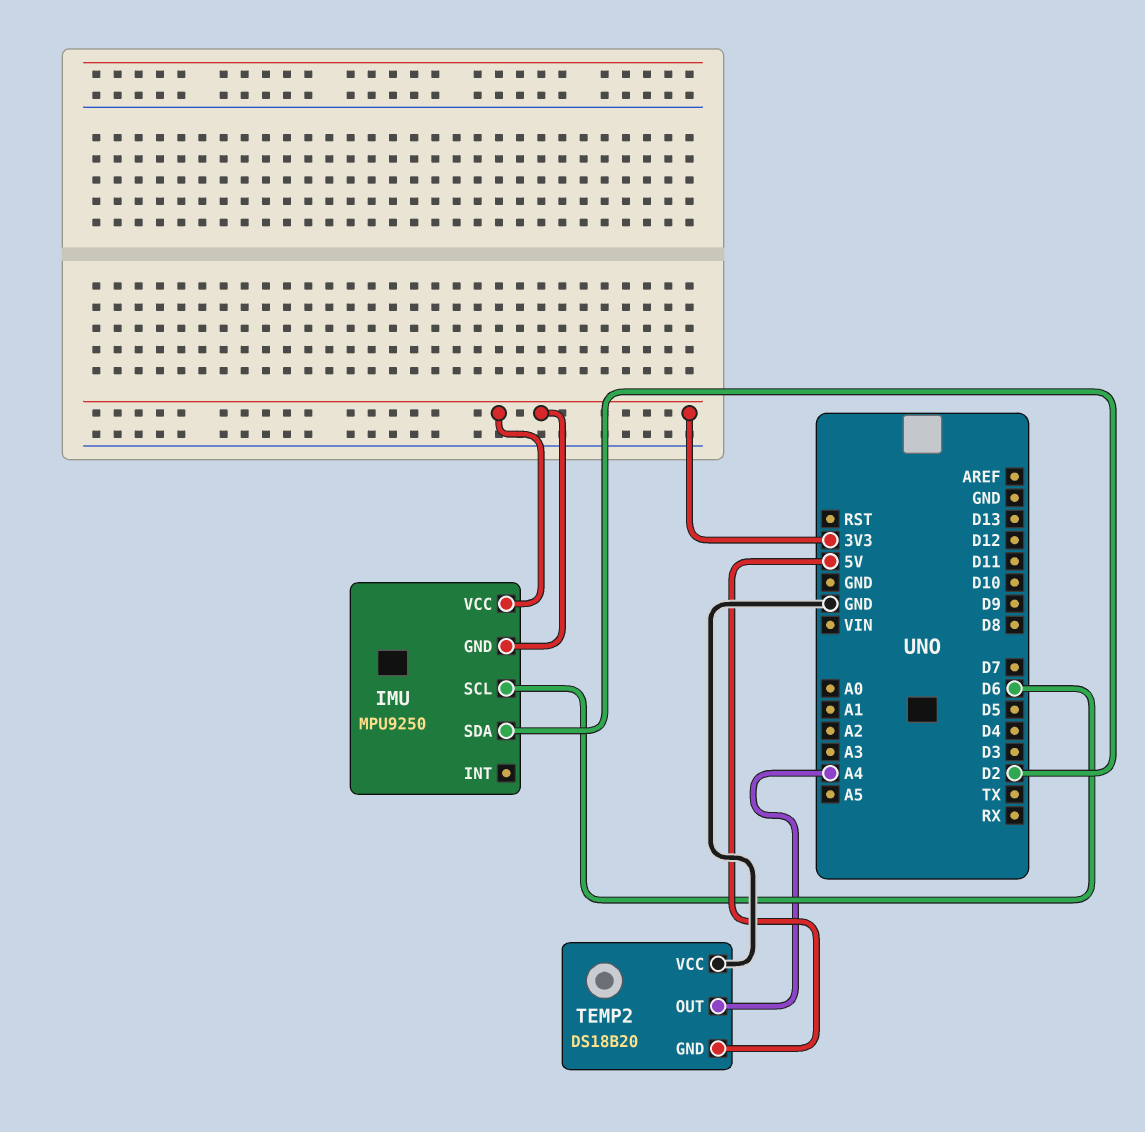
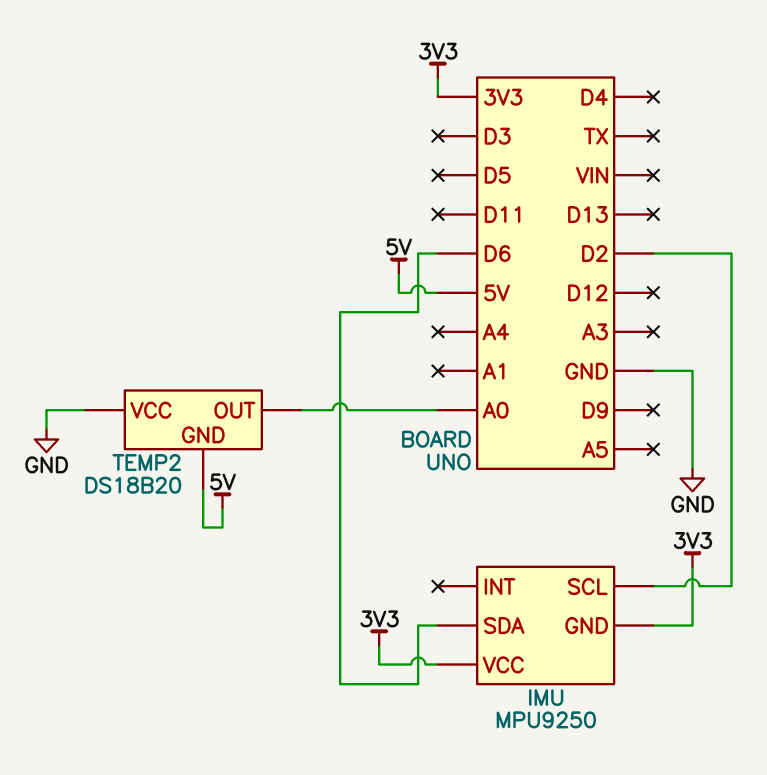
IMU pin SCL: D6 -> D2
IMU pin SDA: D2 -> D6
TEMP2 pin OUT: A4 -> A0

